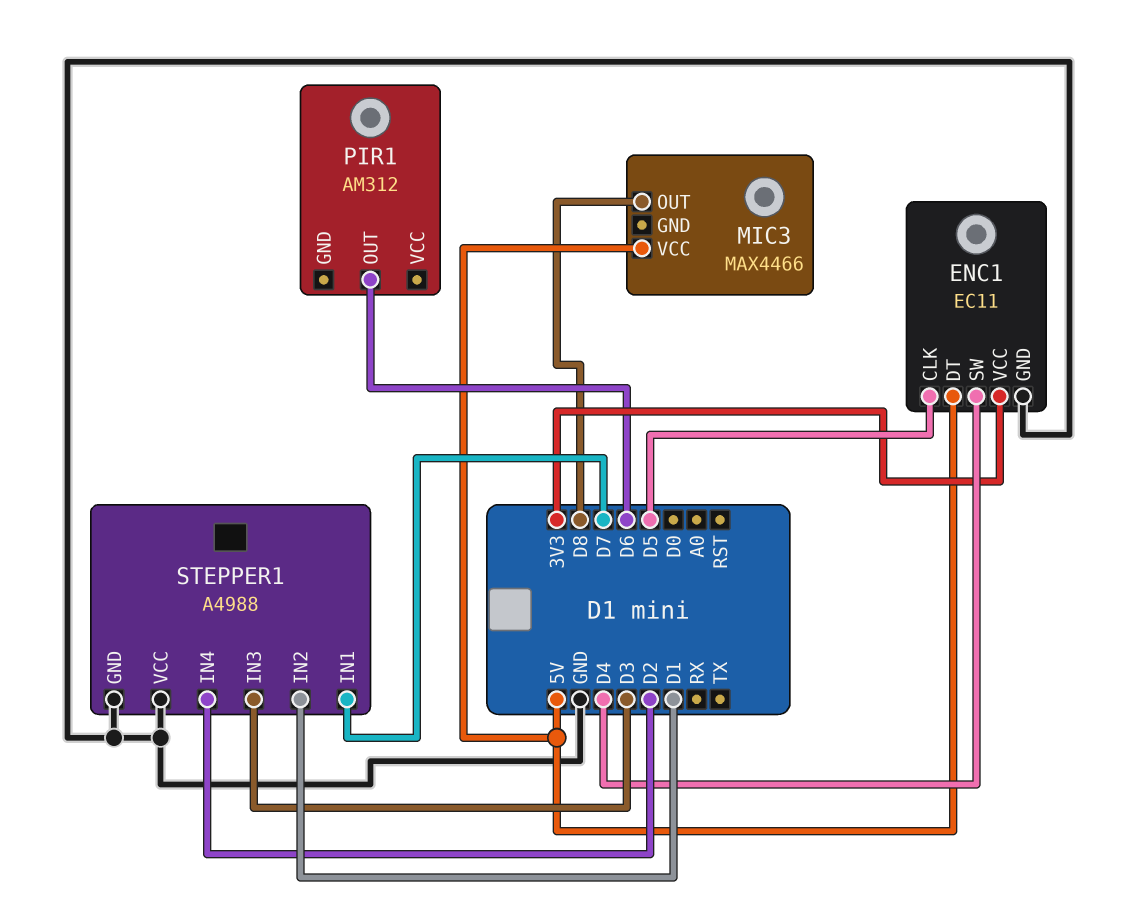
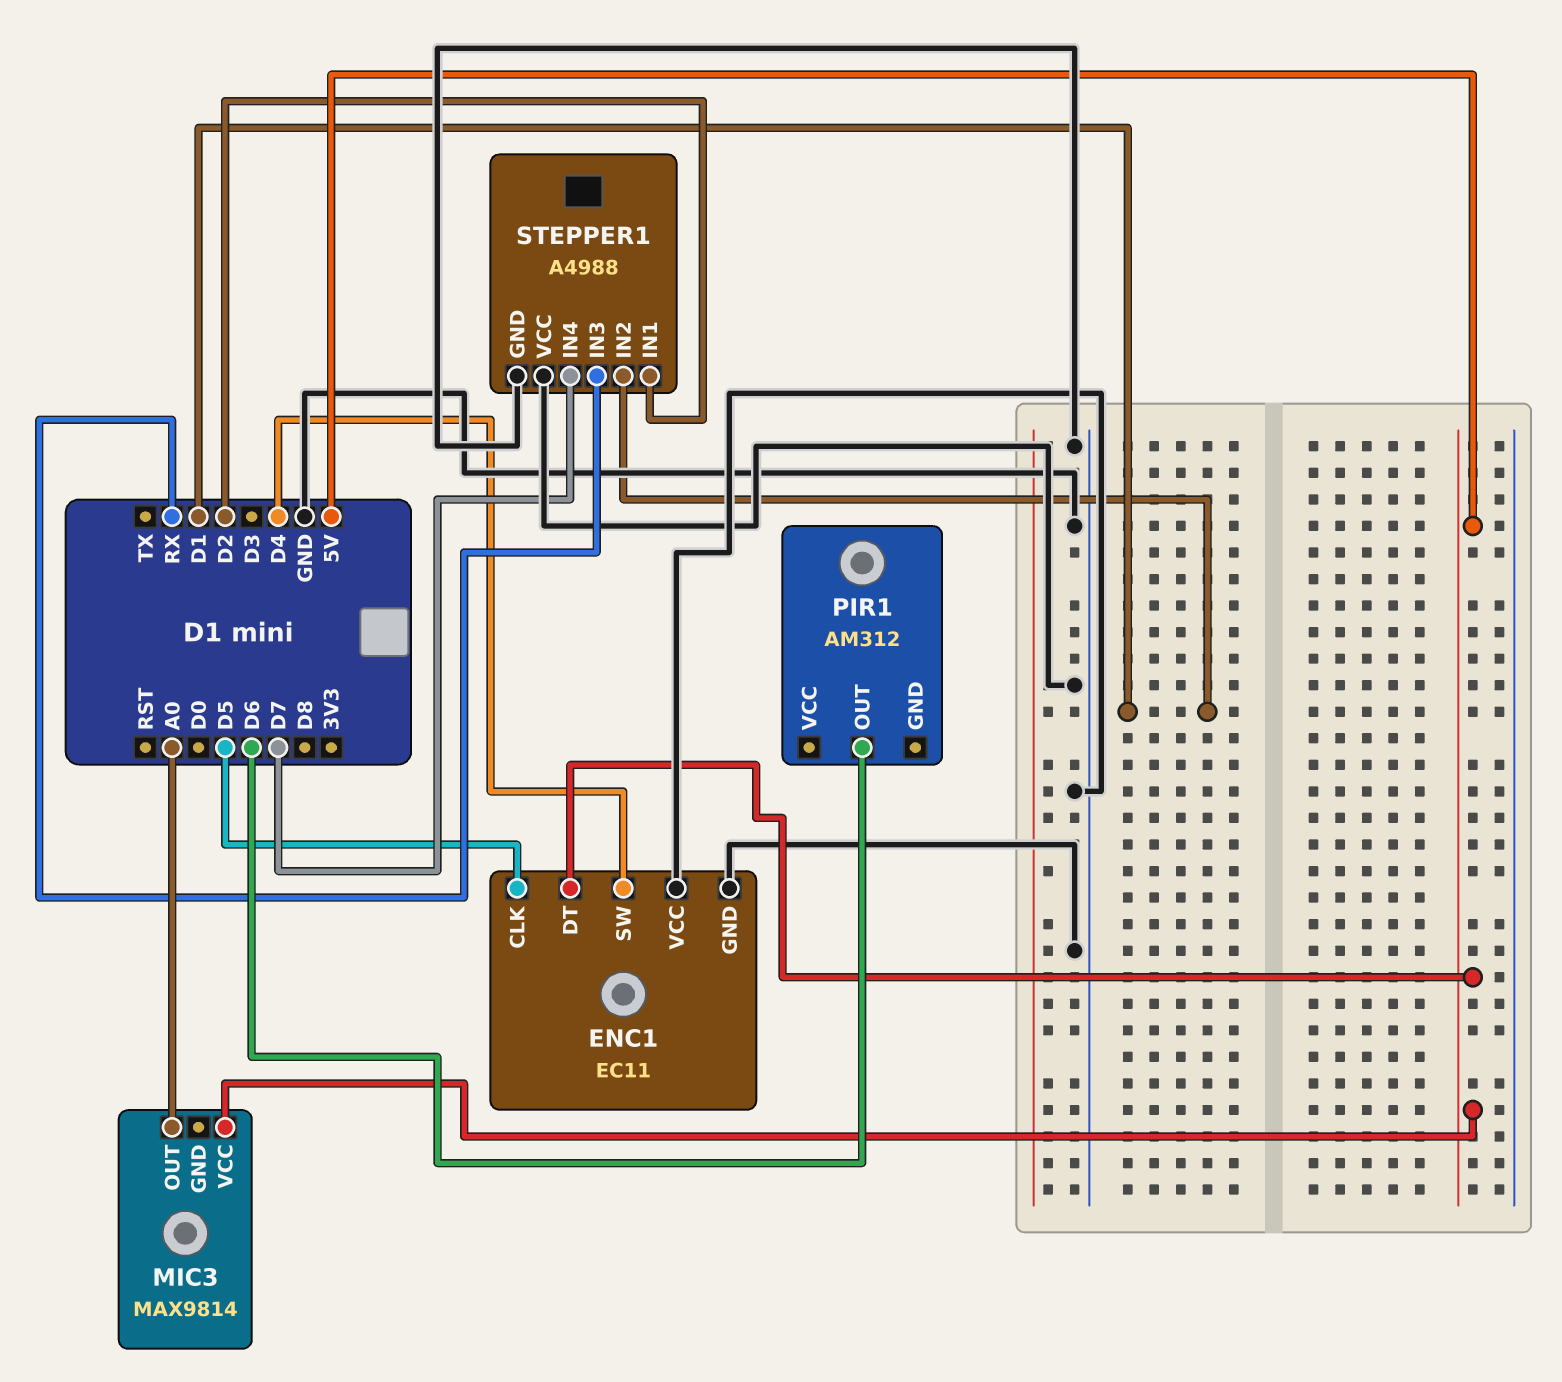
ENC1 pin VCC: 3V3 -> GND
MIC3: MAX4466 -> MAX9814
MIC3 pin OUT: D8 -> A0
STEPPER1 pin IN1: D7 -> D2
STEPPER1 pin IN3: D3 -> RX
STEPPER1 pin IN4: D2 -> D7

